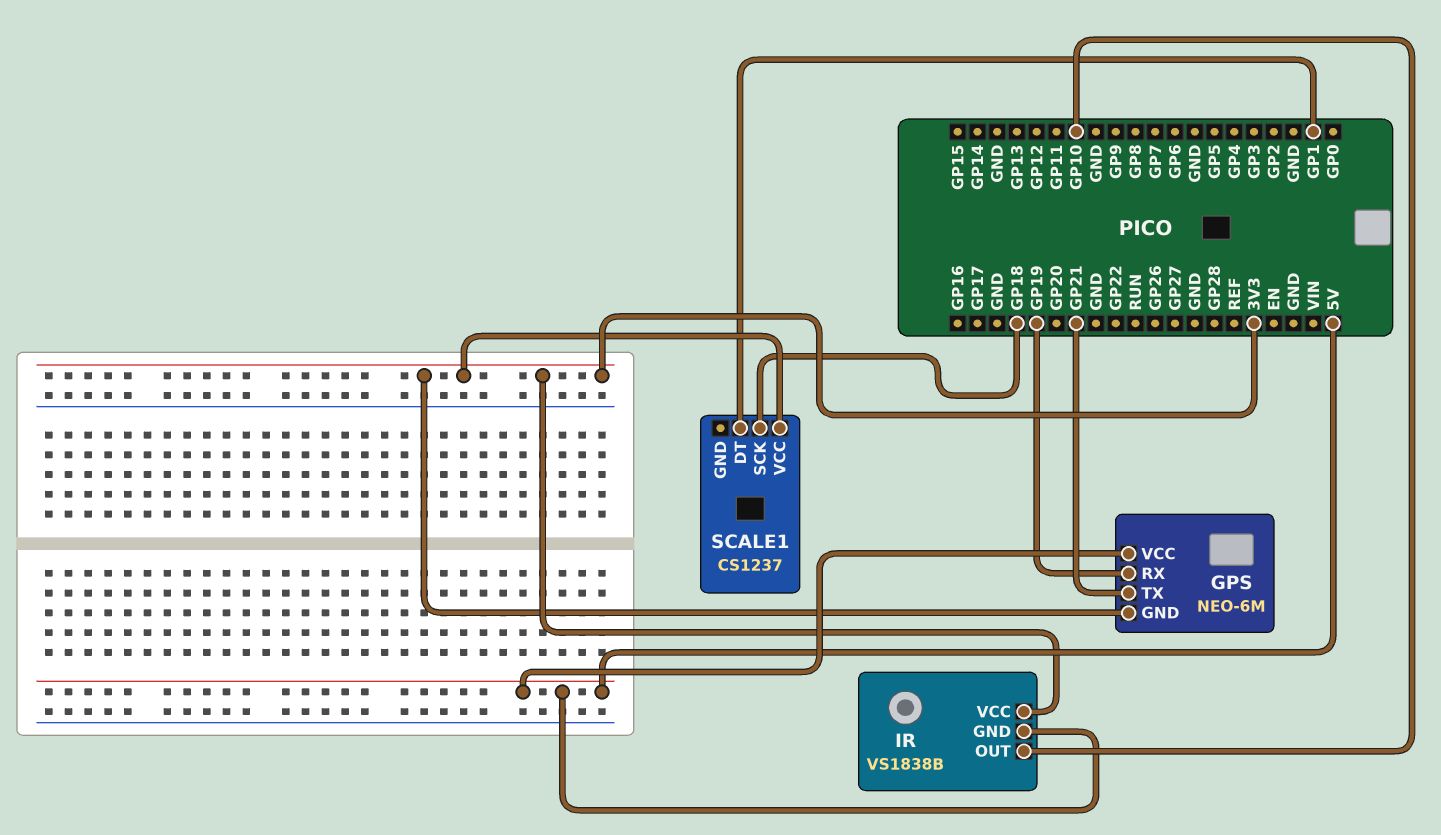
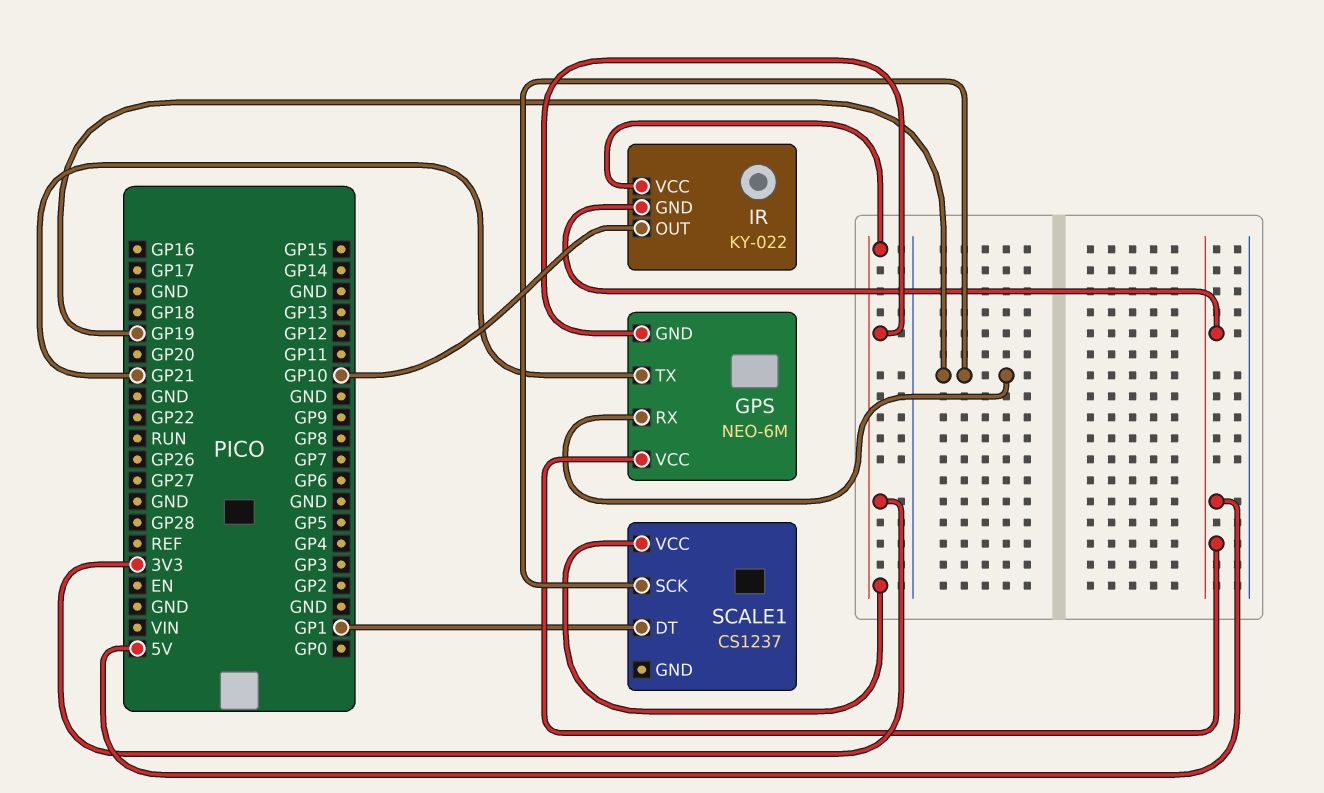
IR: VS1838B -> KY-022
SCALE1 pin SCK: GP18 -> GP19

